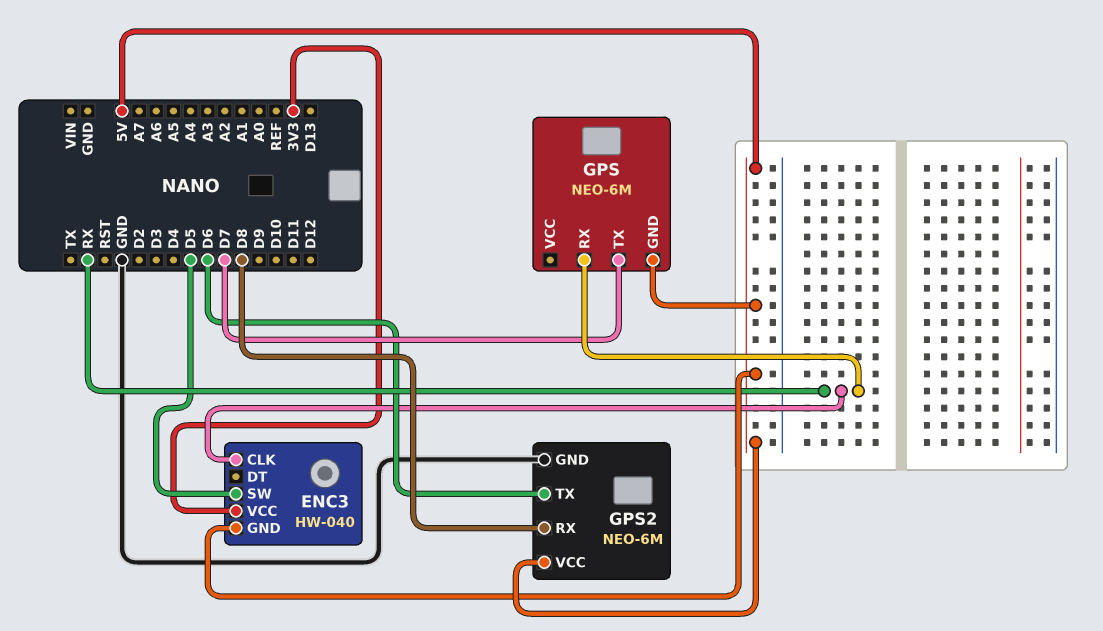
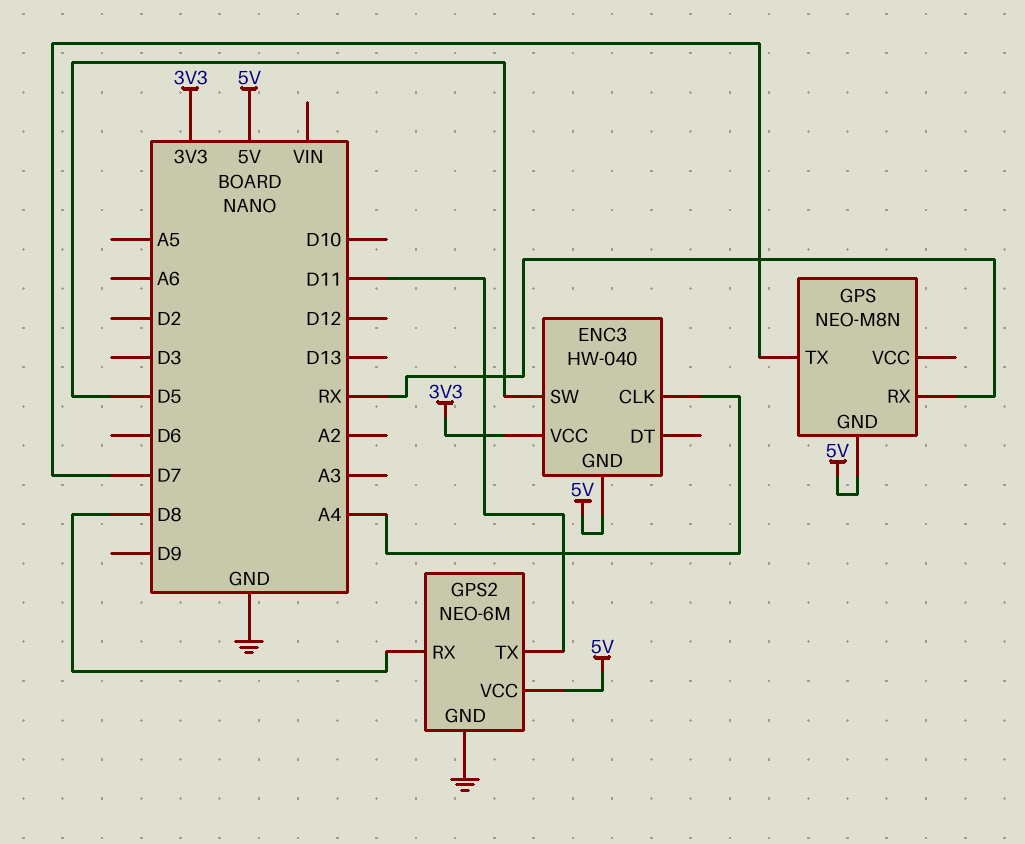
ENC3 pin CLK: RX -> A4
GPS: NEO-6M -> NEO-M8N
GPS2 pin TX: D6 -> D11

